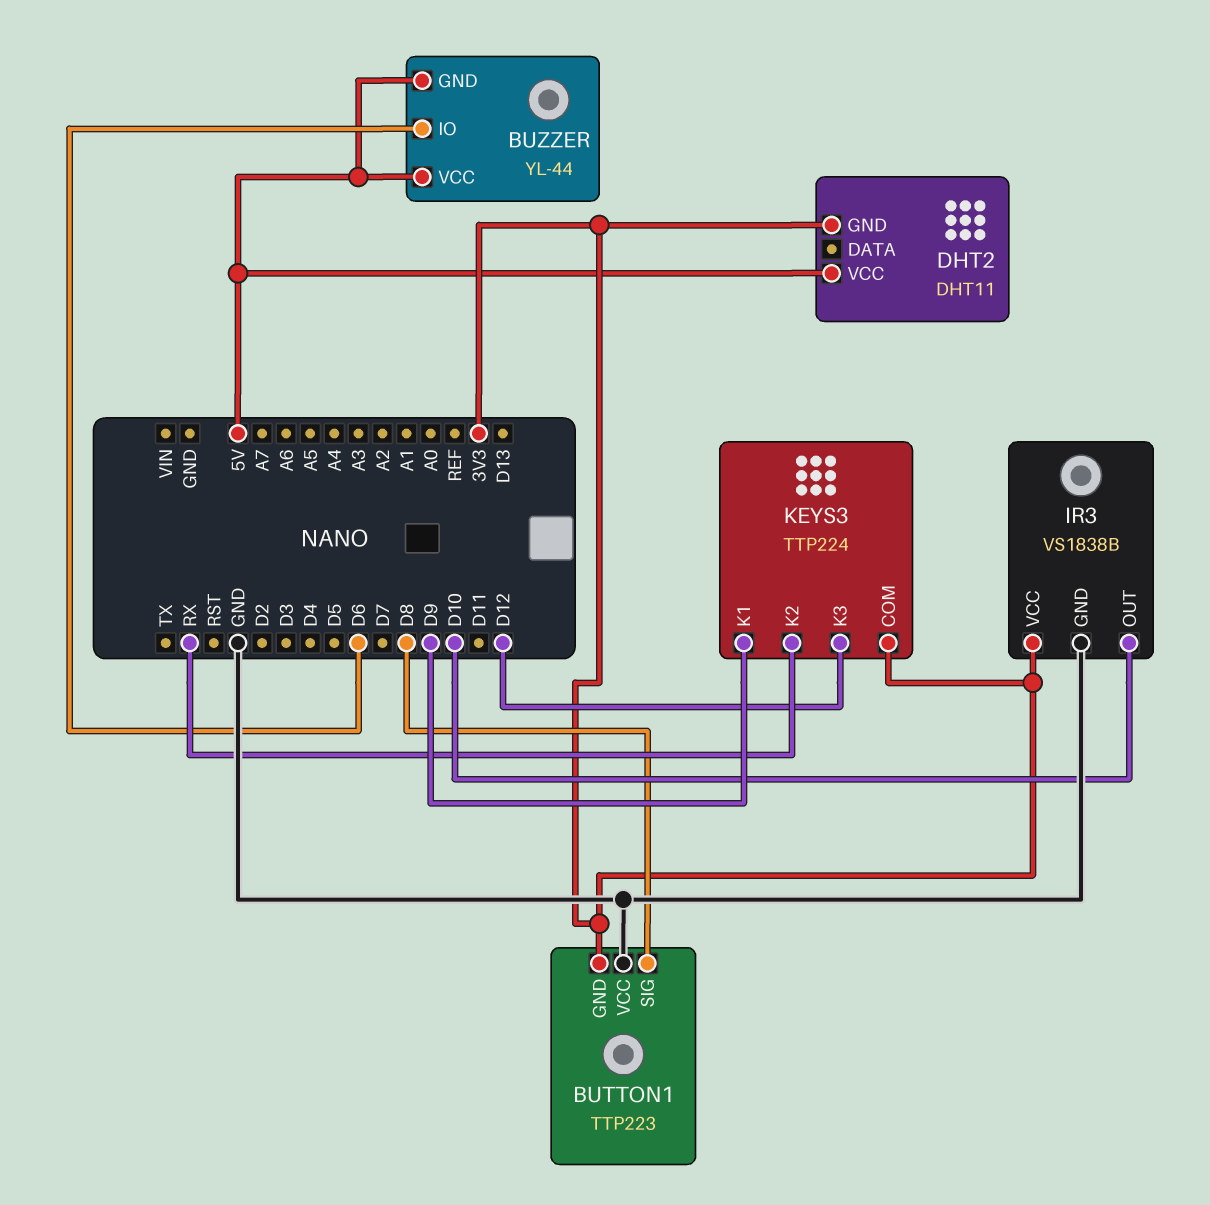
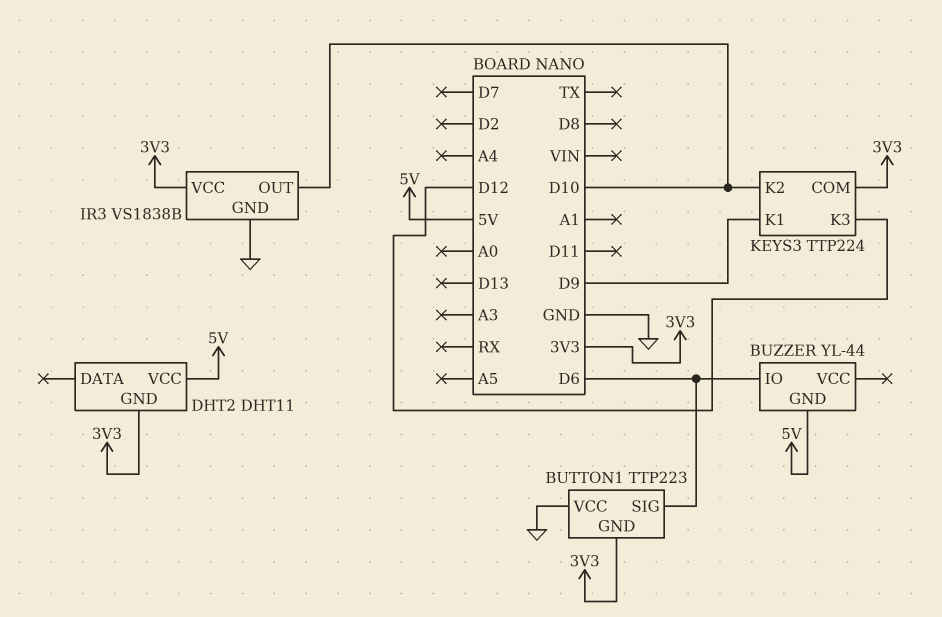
BUTTON1 pin SIG: D8 -> D6
BUZZER pin VCC: 5V -> none
KEYS3 pin K2: RX -> D10

